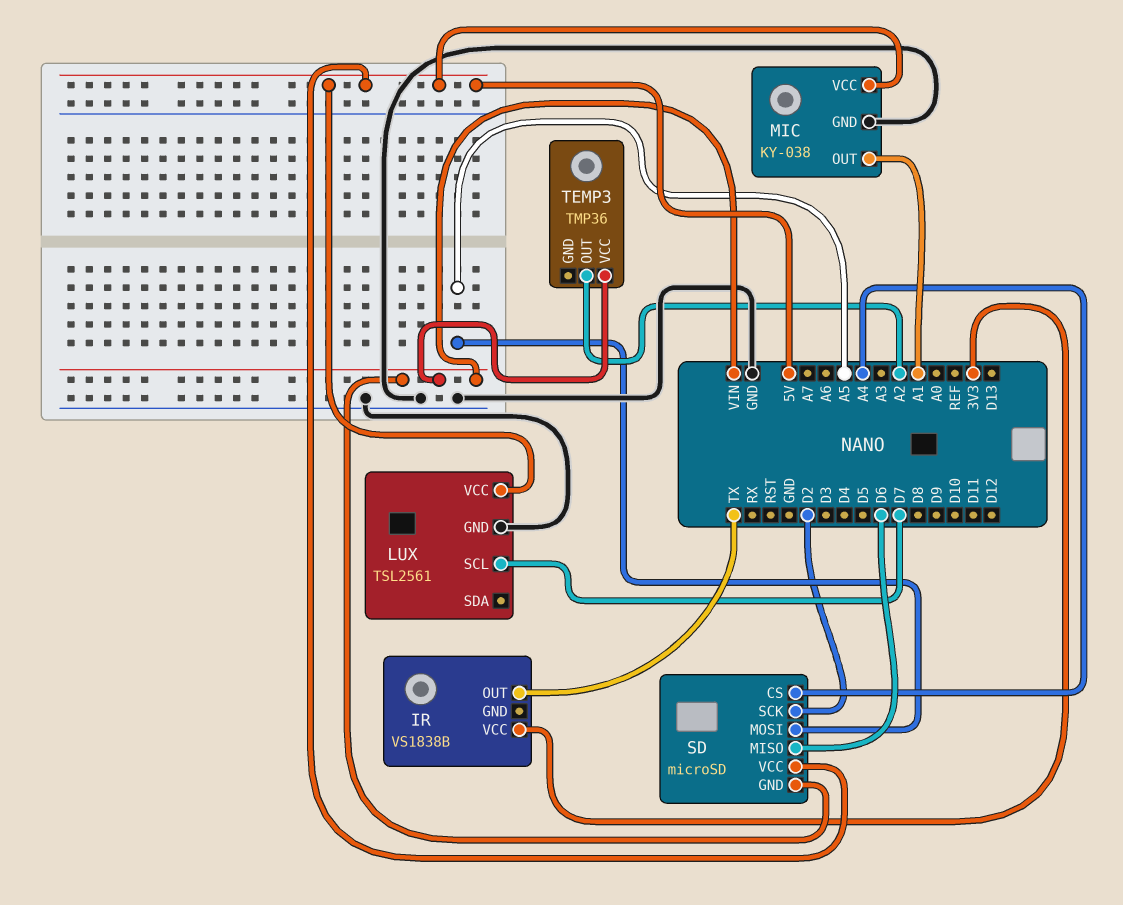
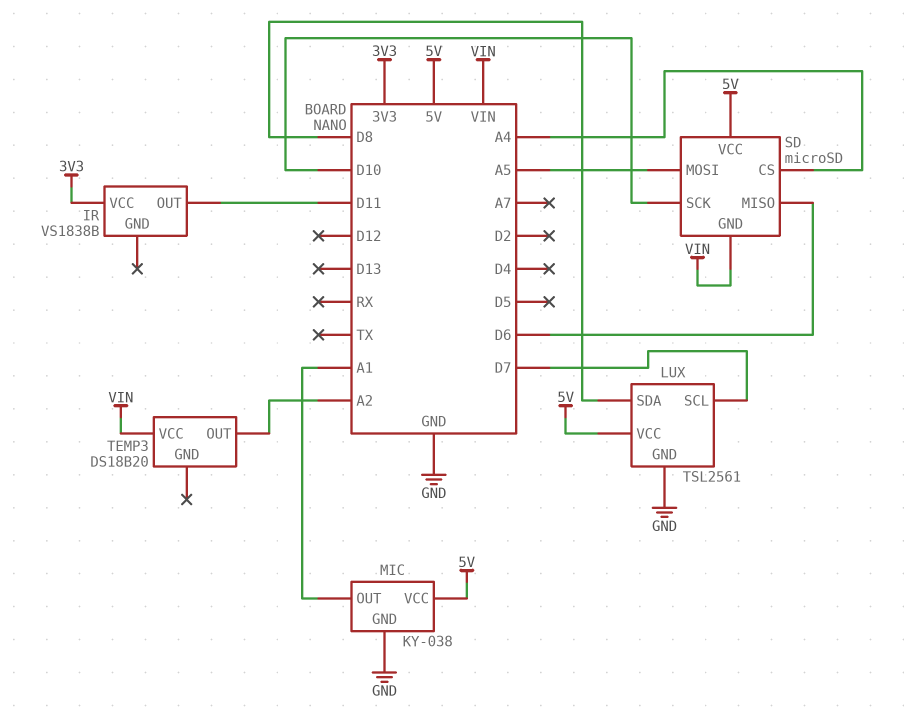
IR pin OUT: TX -> D11
LUX pin SDA: none -> D8
SD pin SCK: D2 -> D10
TEMP3: TMP36 -> DS18B20

